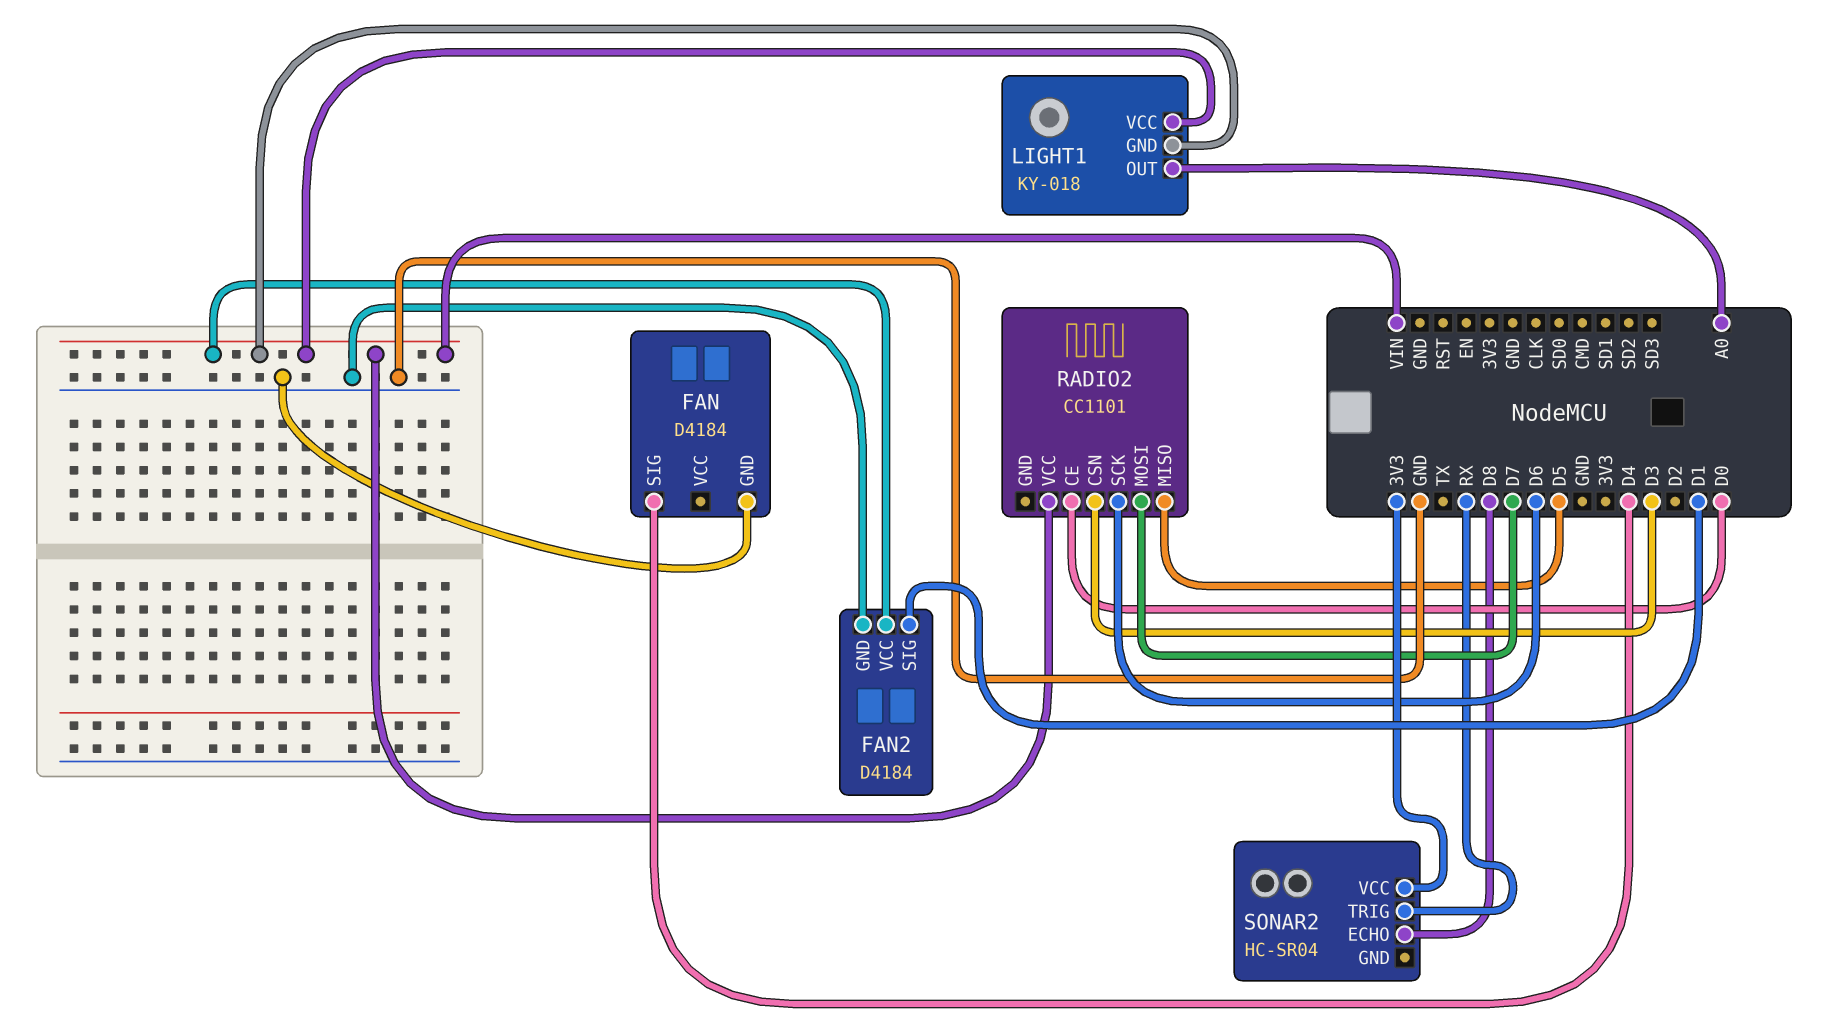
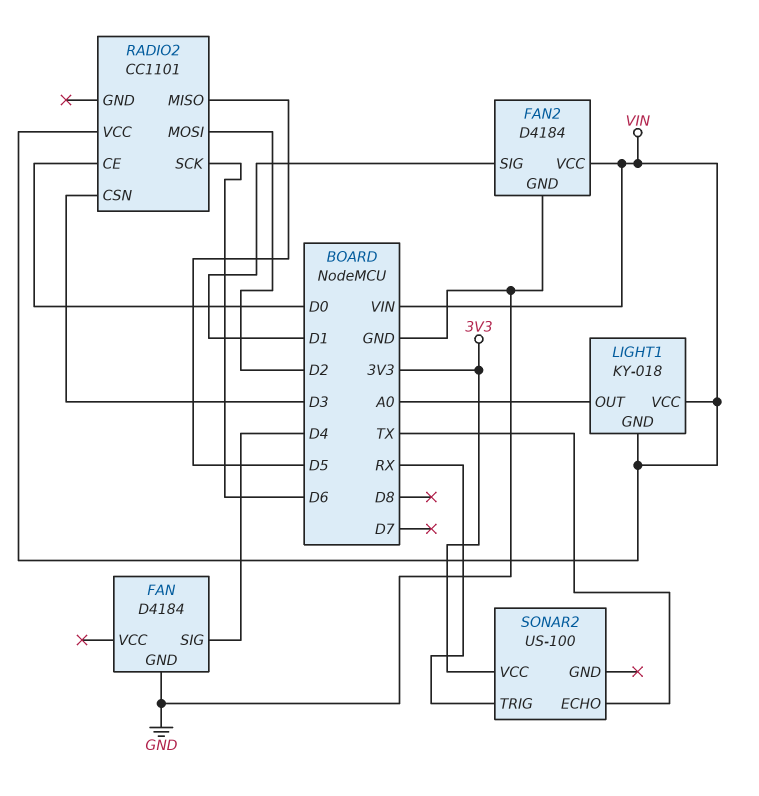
RADIO2 pin MOSI: D7 -> D2
SONAR2: HC-SR04 -> US-100
SONAR2 pin ECHO: D8 -> TX

